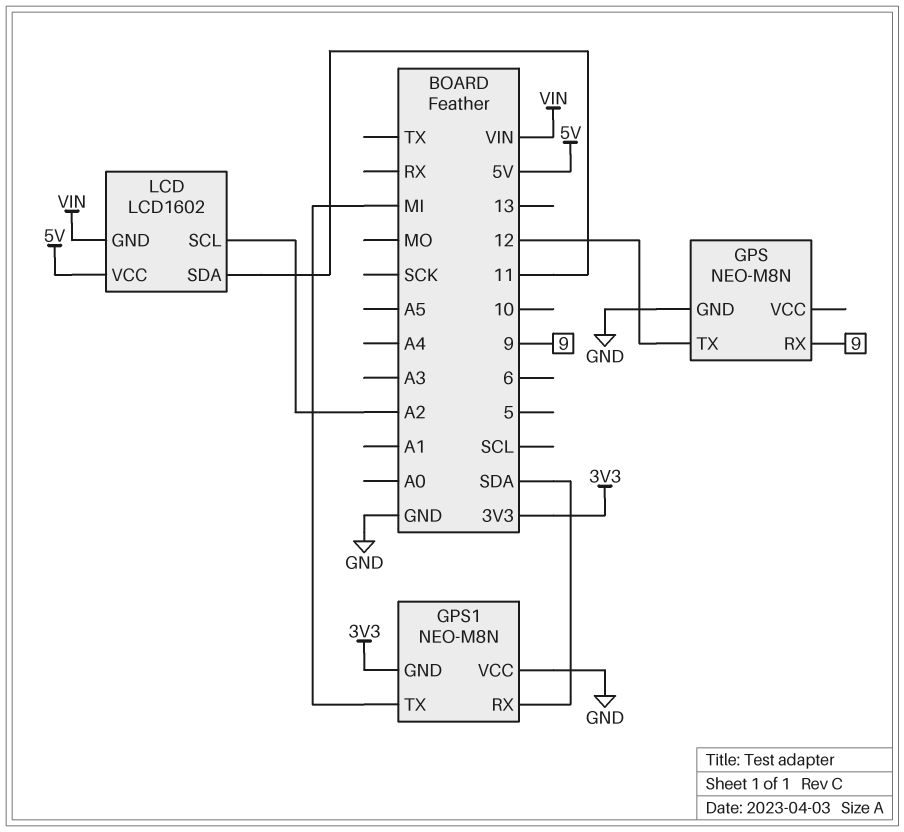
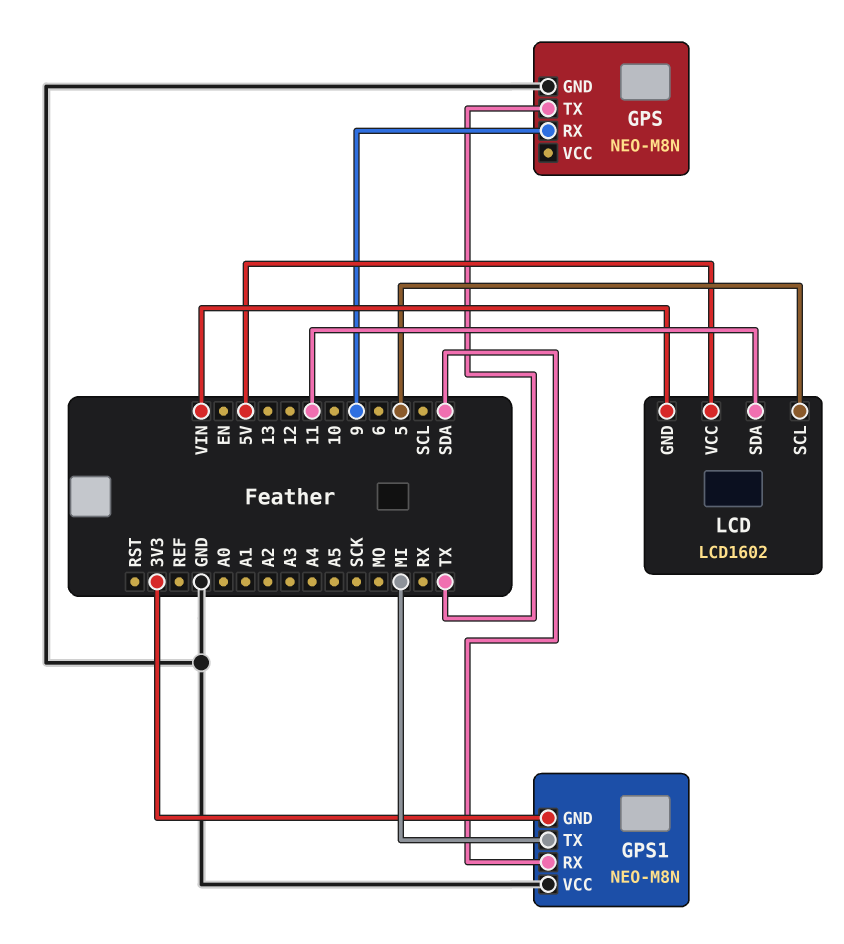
GPS pin TX: 12 -> TX
LCD pin SCL: A2 -> 5

